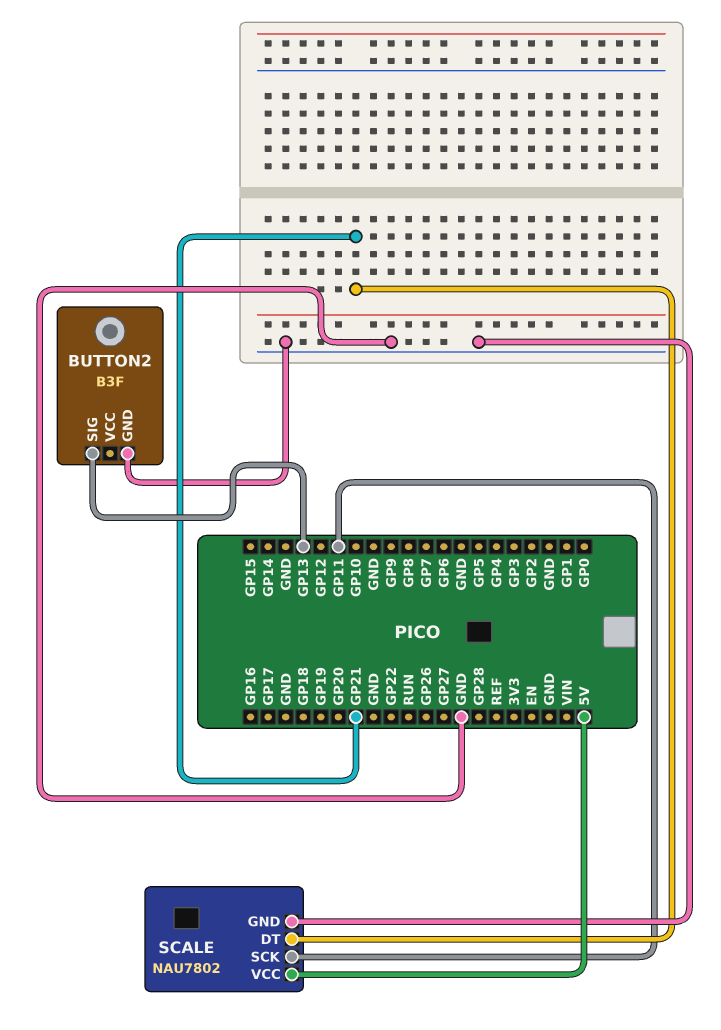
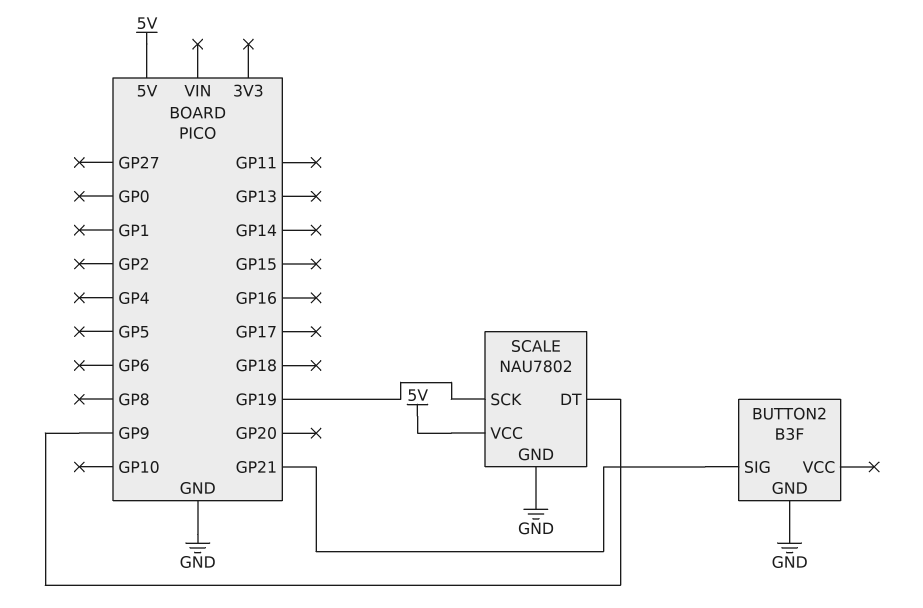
BUTTON2 pin SIG: GP13 -> GP21
SCALE pin DT: GP21 -> GP9
SCALE pin SCK: GP11 -> GP19

